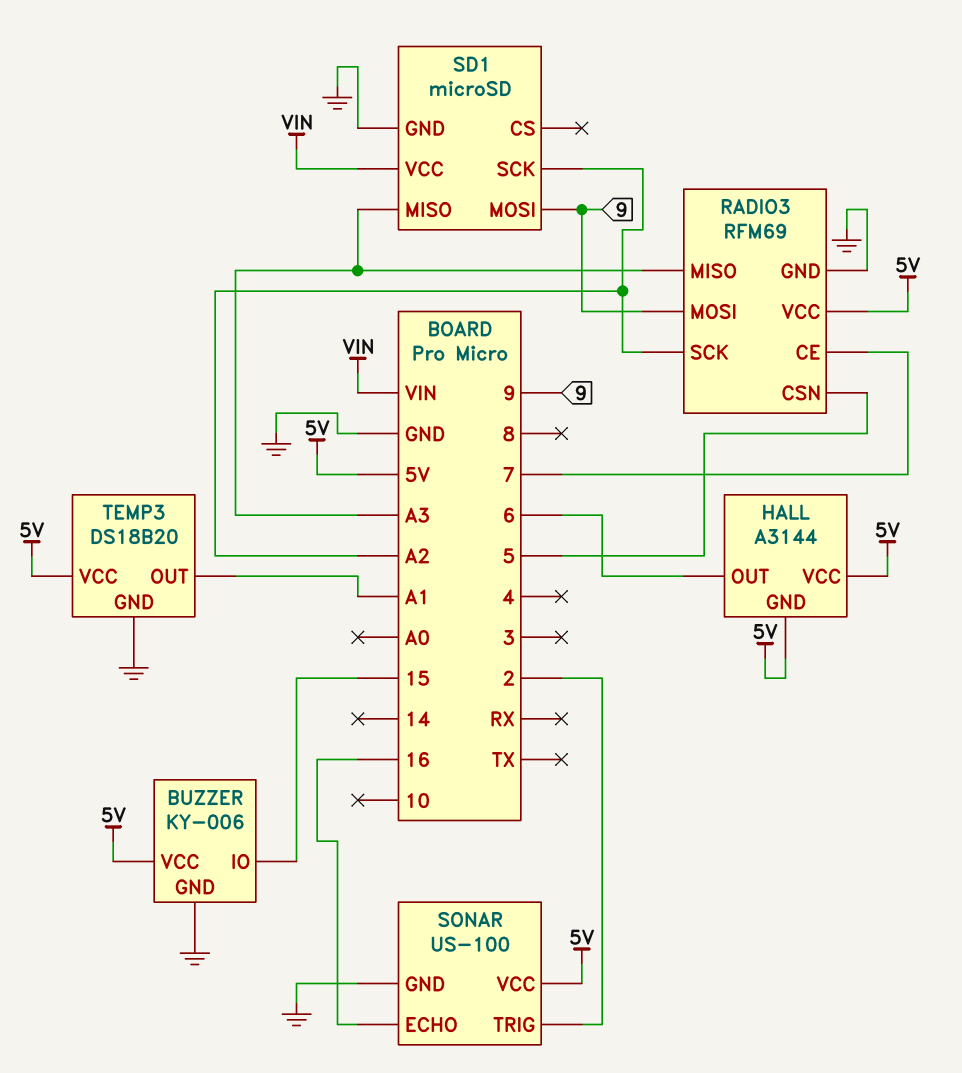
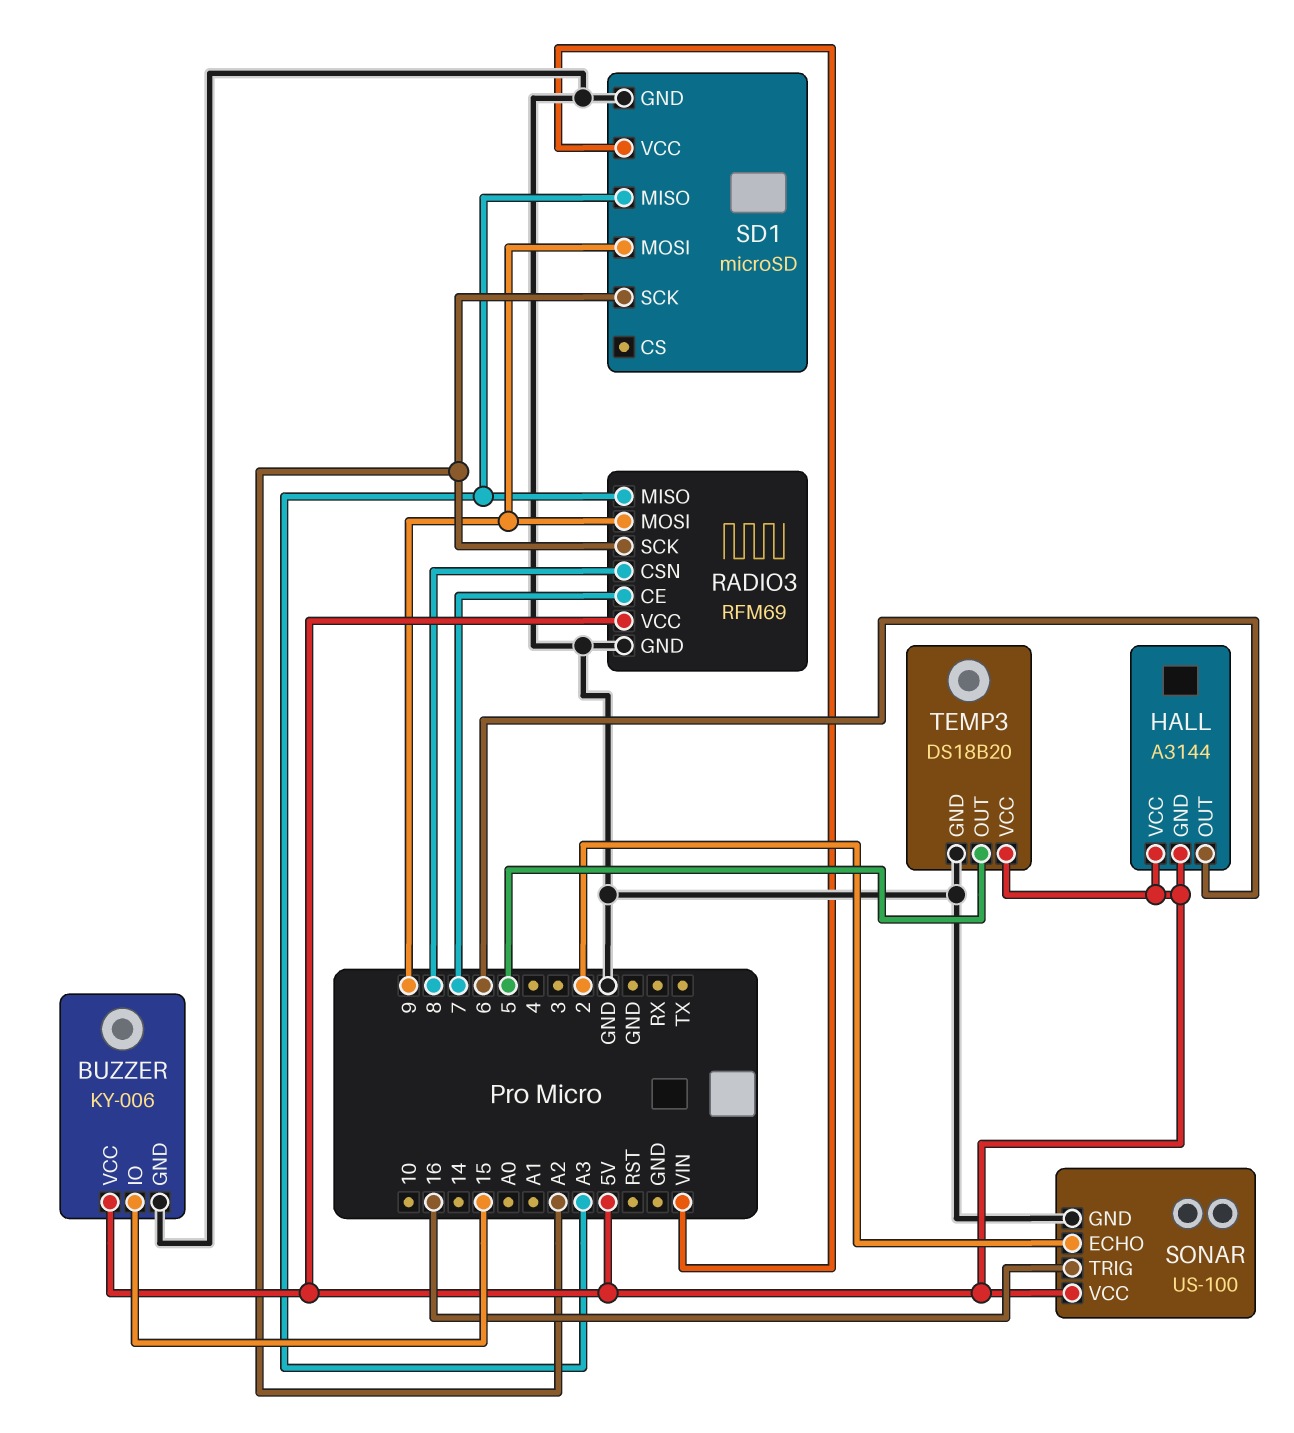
RADIO3 pin CSN: 5 -> 8
SONAR pin ECHO: 16 -> 2
SONAR pin TRIG: 2 -> 16
TEMP3 pin OUT: A1 -> 5

